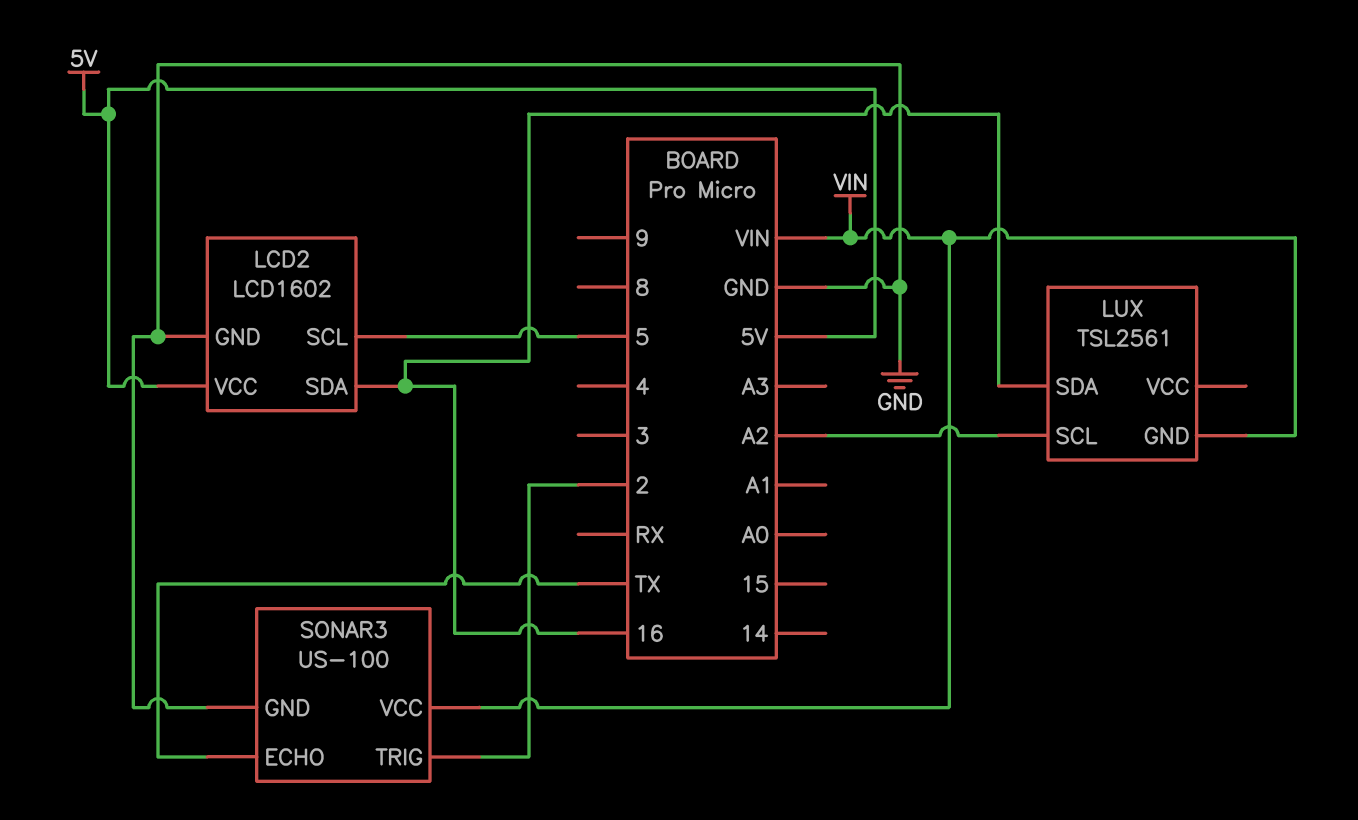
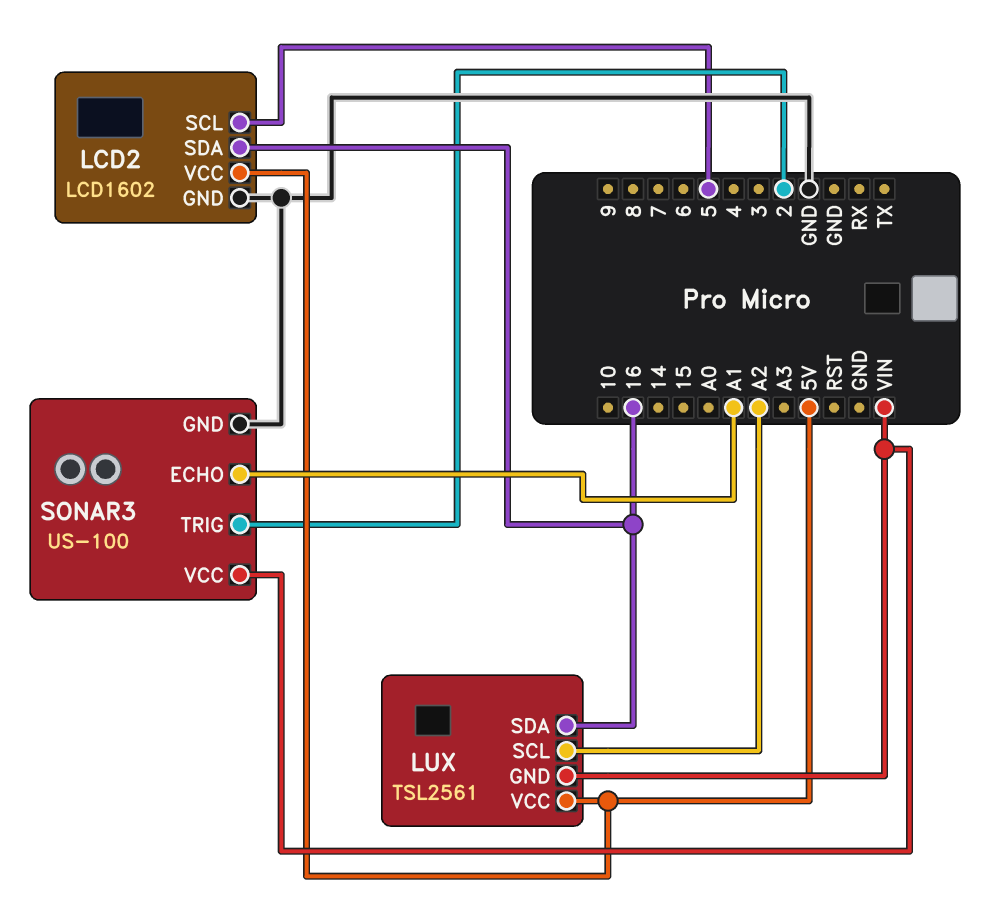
LUX pin VCC: none -> 5V
SONAR3 pin ECHO: TX -> A1

